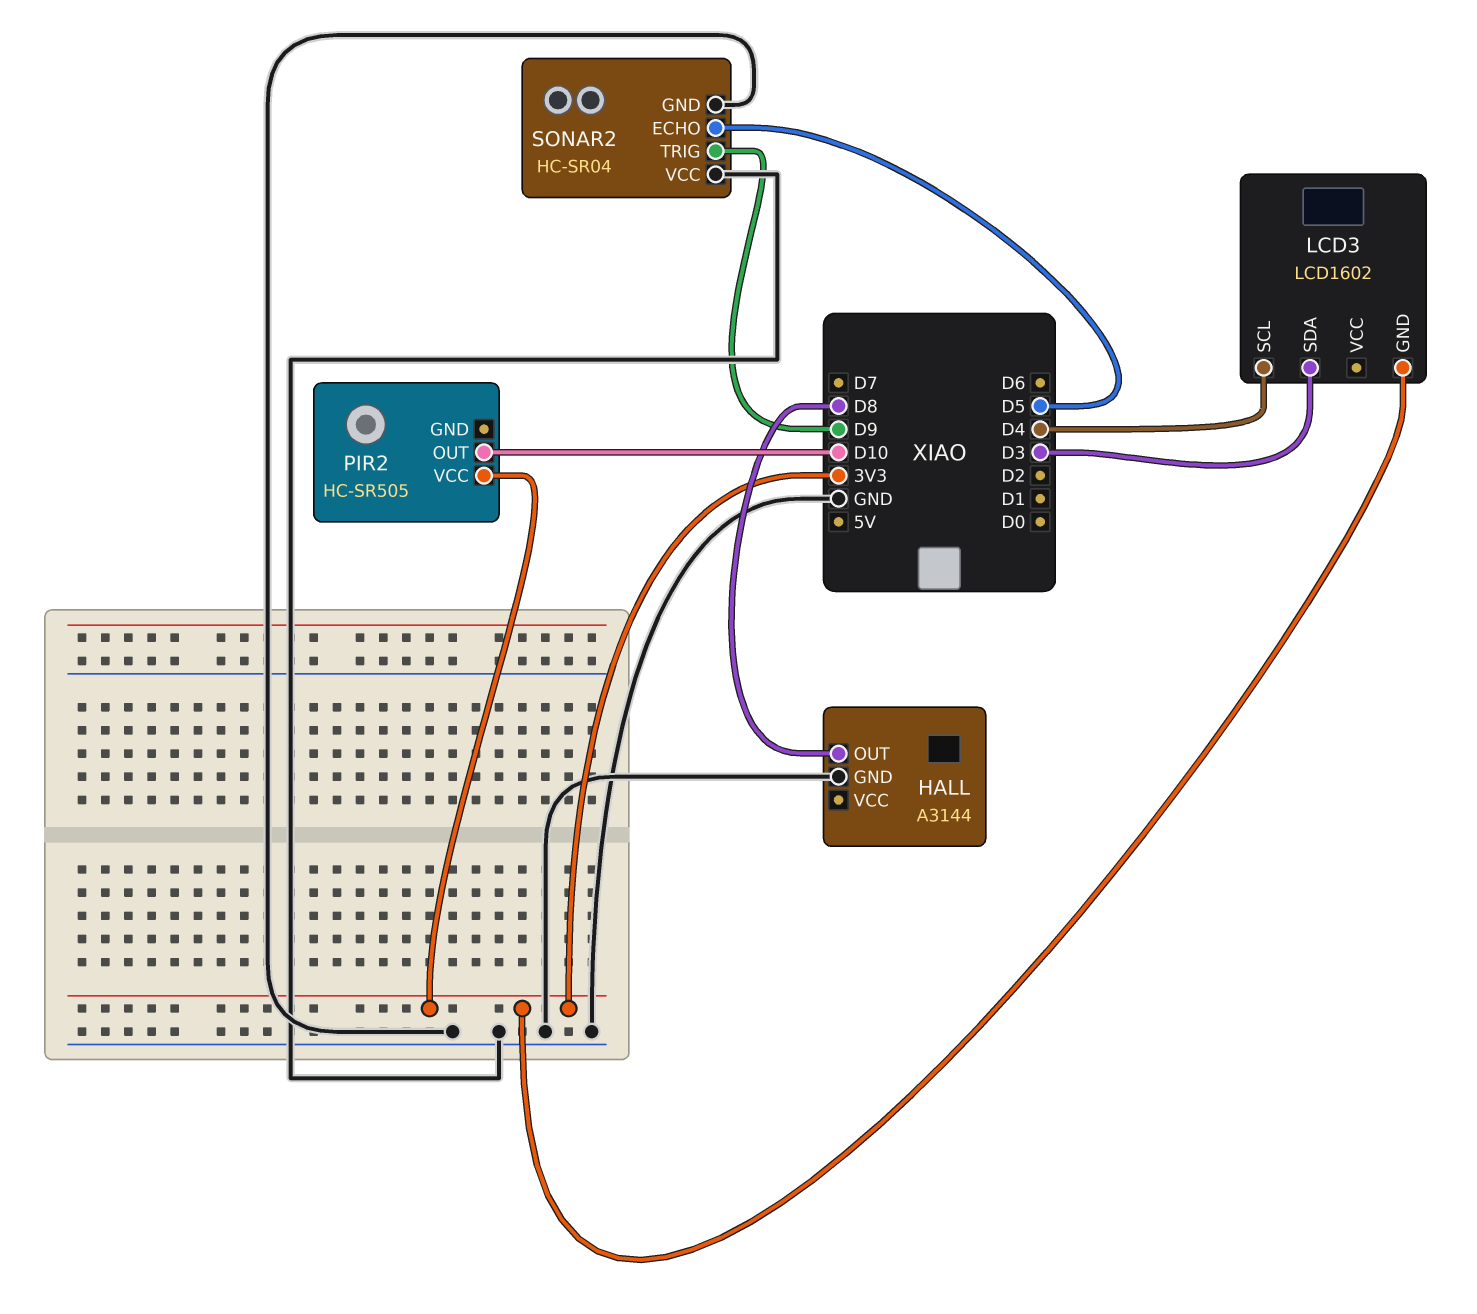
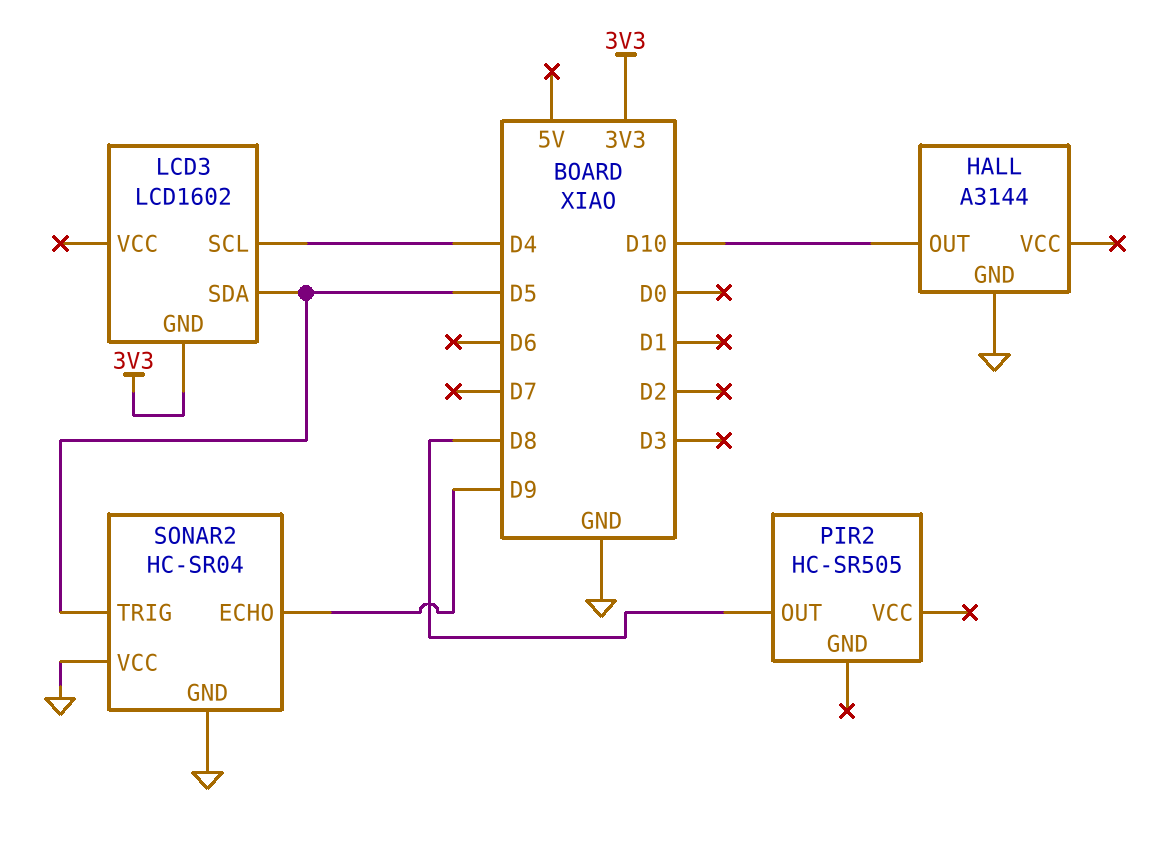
HALL pin OUT: D8 -> D10
LCD3 pin SDA: D3 -> D5
PIR2 pin OUT: D10 -> D8
PIR2 pin VCC: 3V3 -> none
SONAR2 pin ECHO: D5 -> D9
SONAR2 pin TRIG: D9 -> D5

